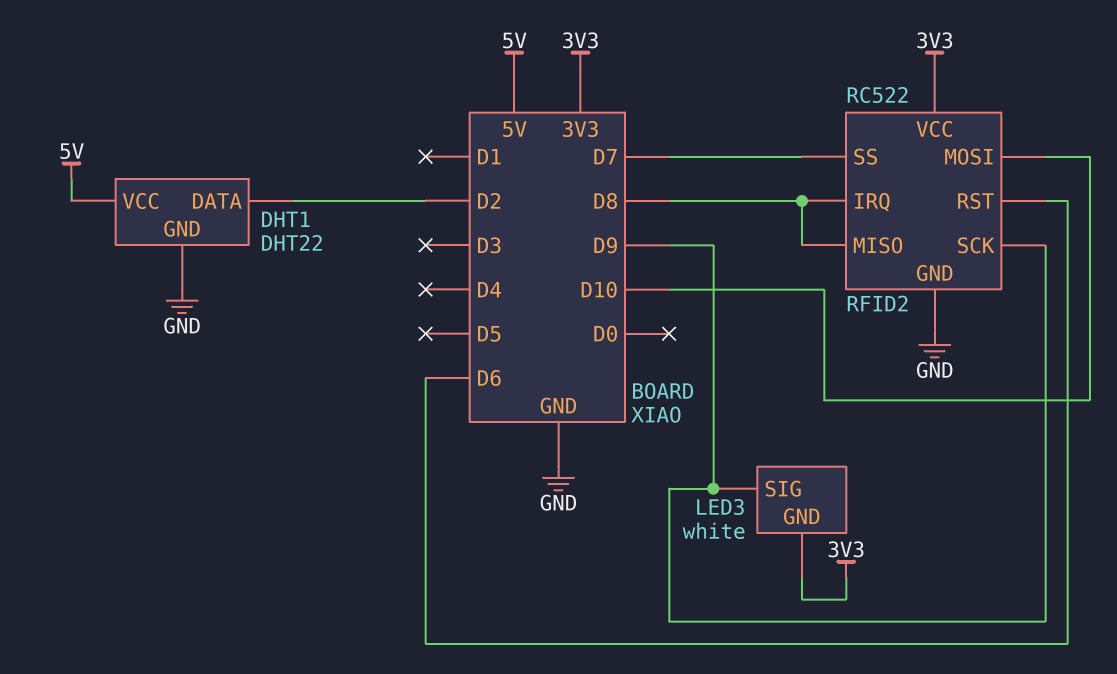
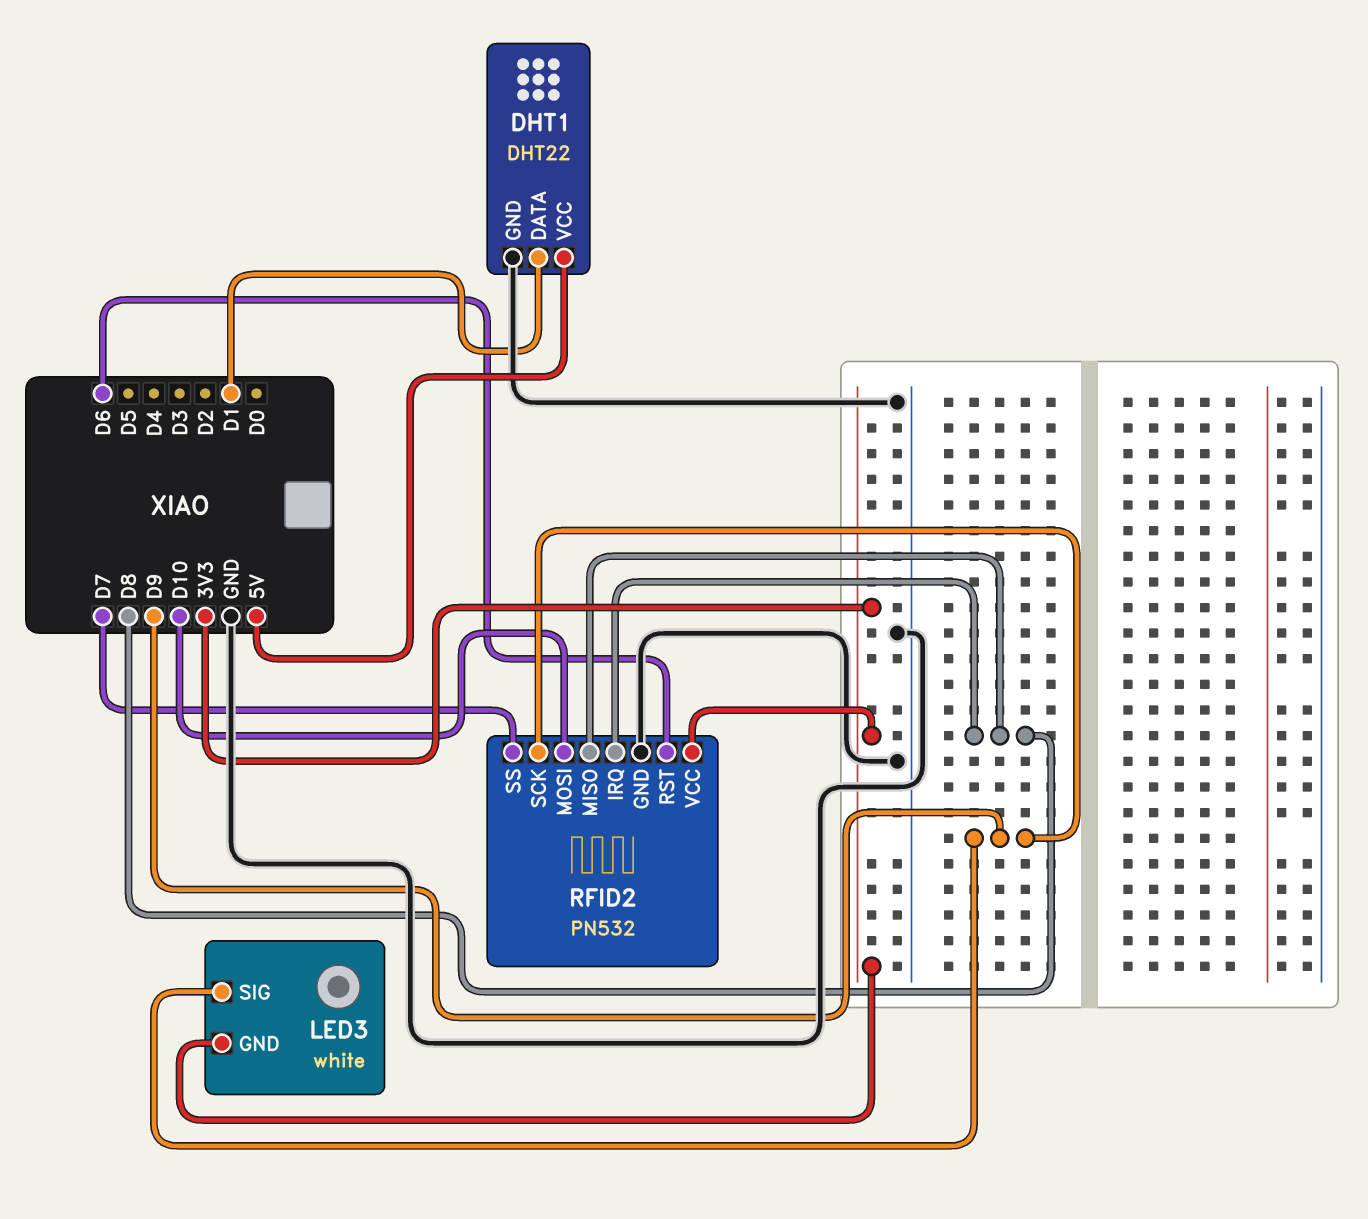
DHT1 pin DATA: D2 -> D1
RFID2: RC522 -> PN532

